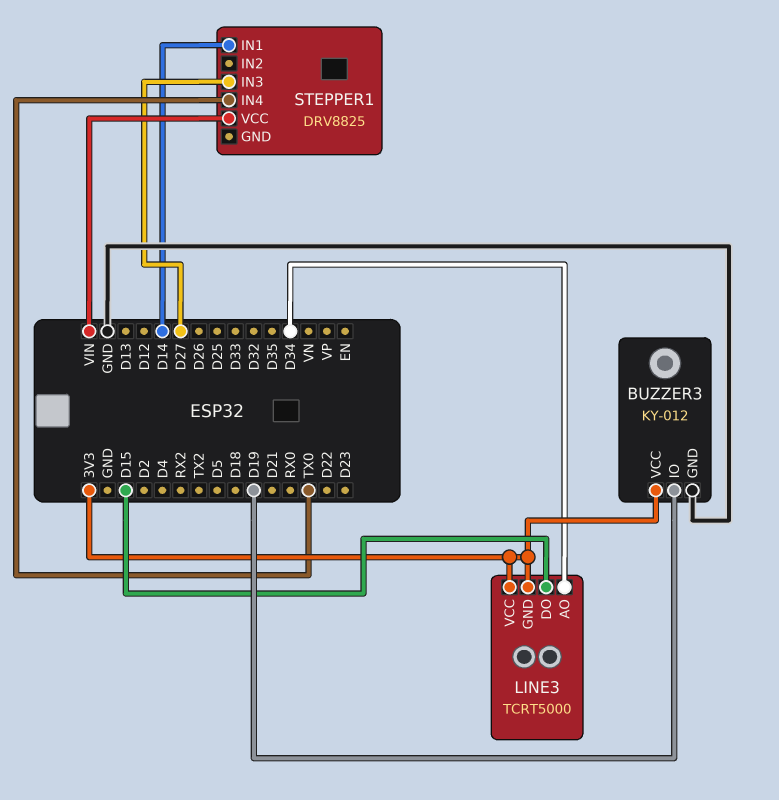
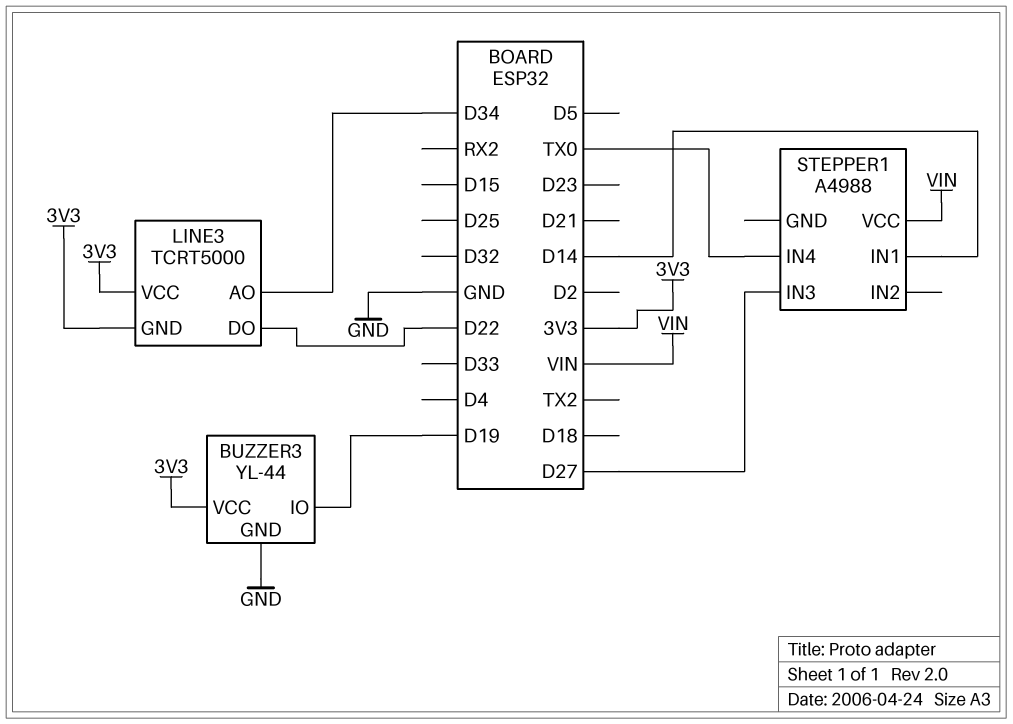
BUZZER3: KY-012 -> YL-44
LINE3 pin DO: D15 -> D22
STEPPER1: DRV8825 -> A4988

